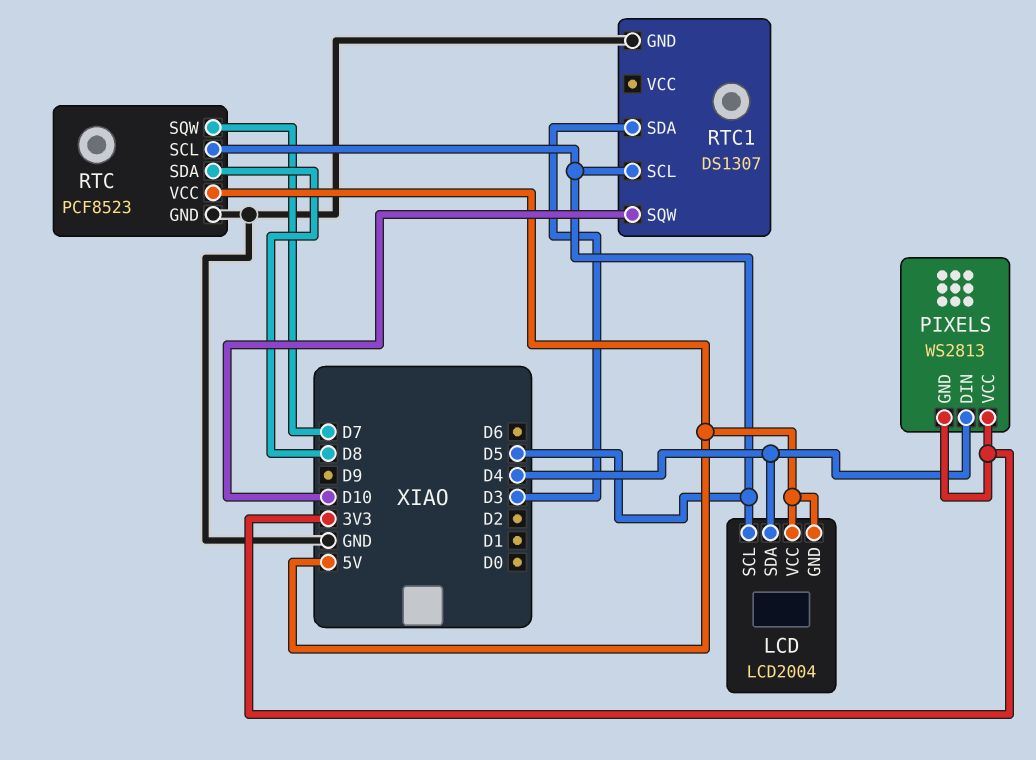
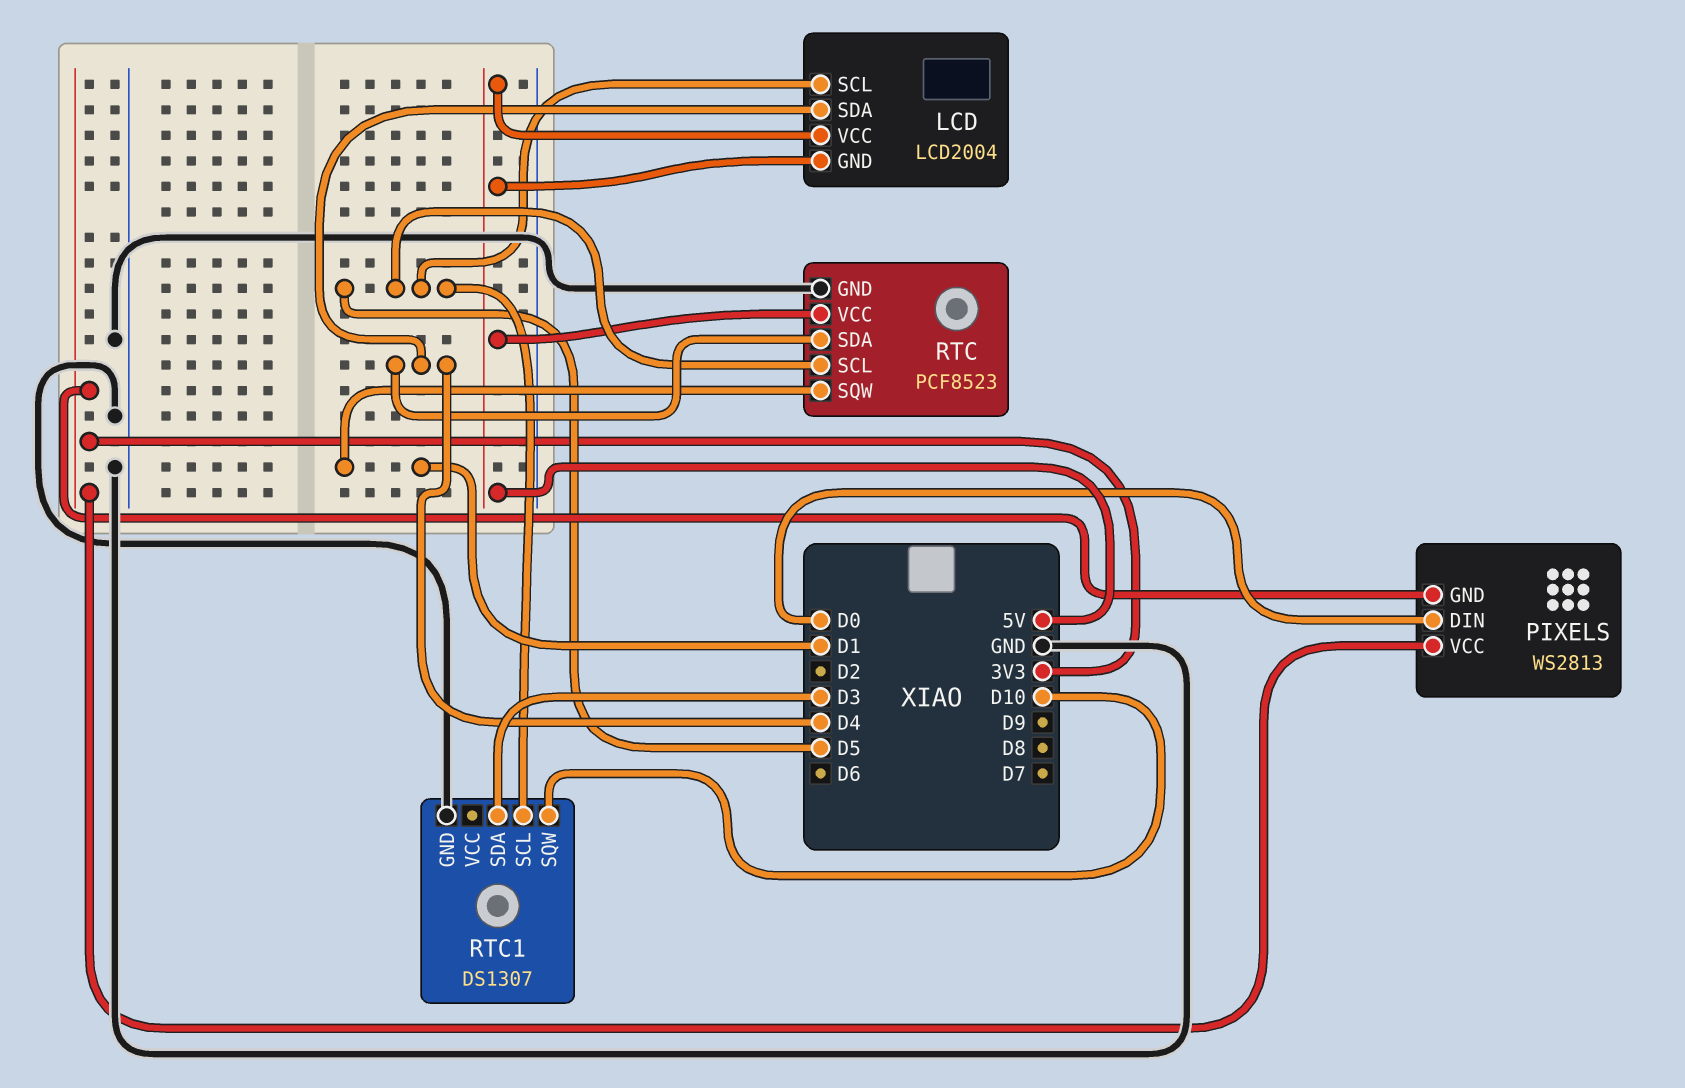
PIXELS pin DIN: D4 -> D0
RTC pin SDA: D8 -> D4
RTC pin SQW: D7 -> D1

